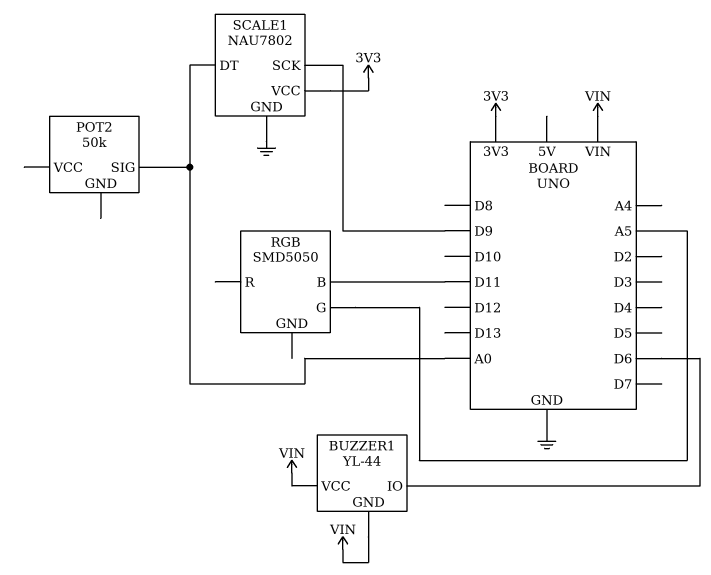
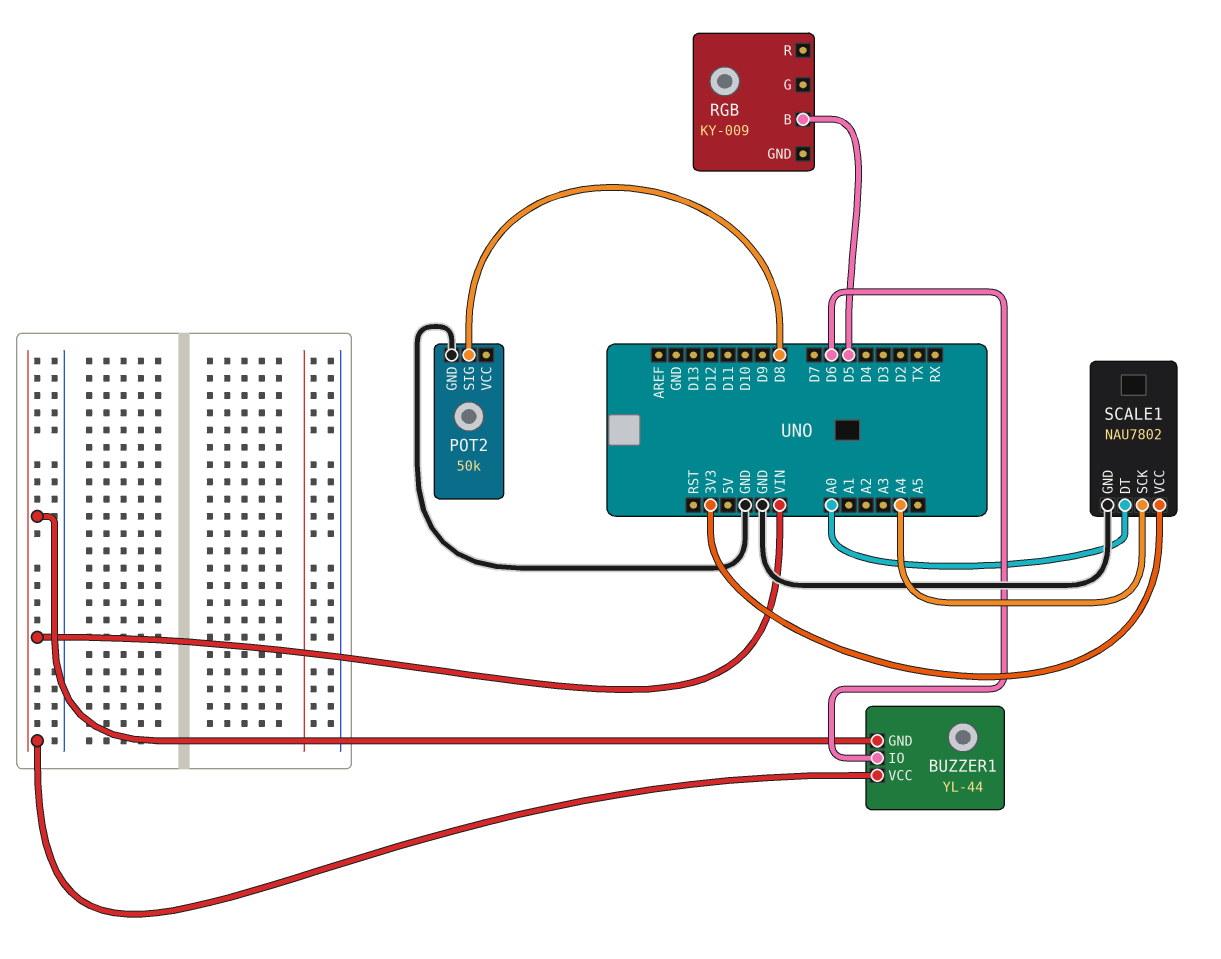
POT2 pin GND: none -> GND
POT2 pin SIG: A0 -> D8
RGB: SMD5050 -> KY-009
RGB pin B: D11 -> D5
RGB pin G: A5 -> none
SCALE1 pin SCK: D9 -> A4

